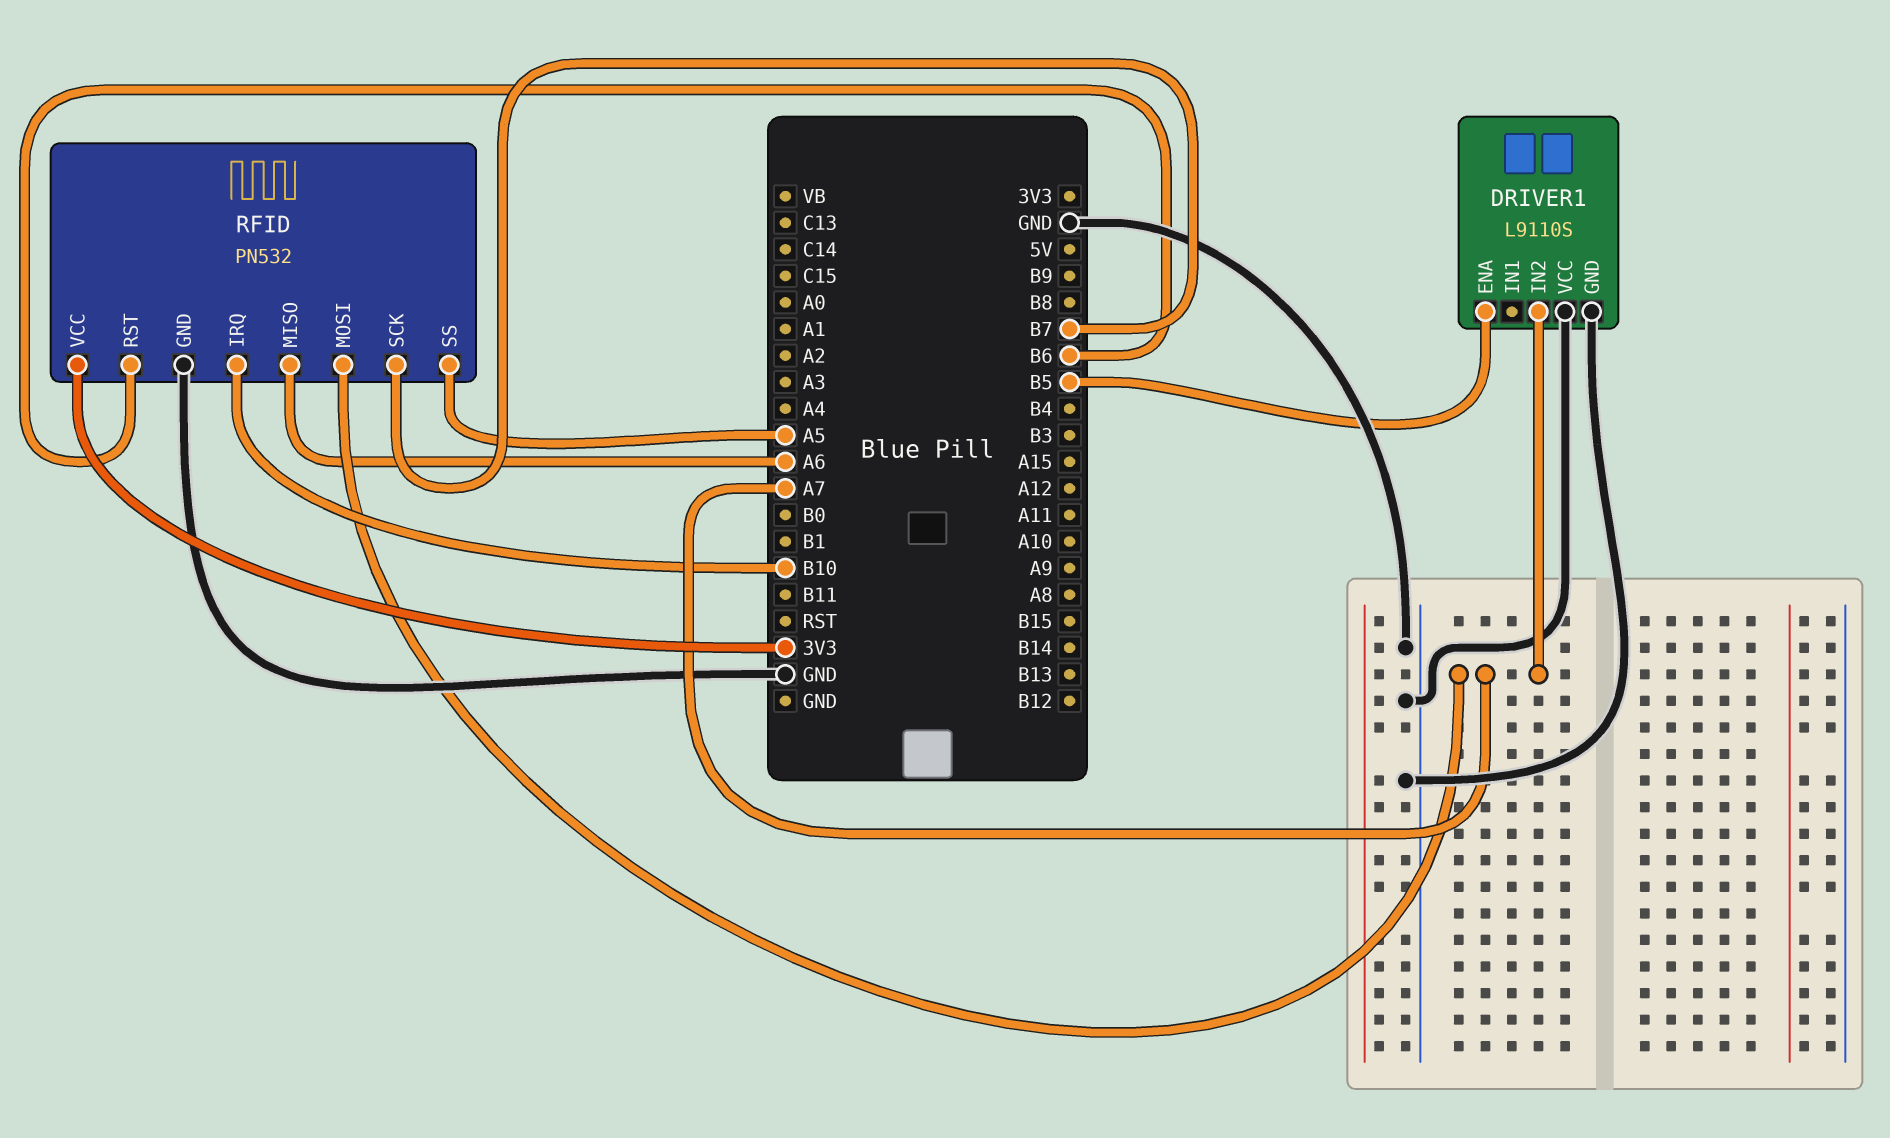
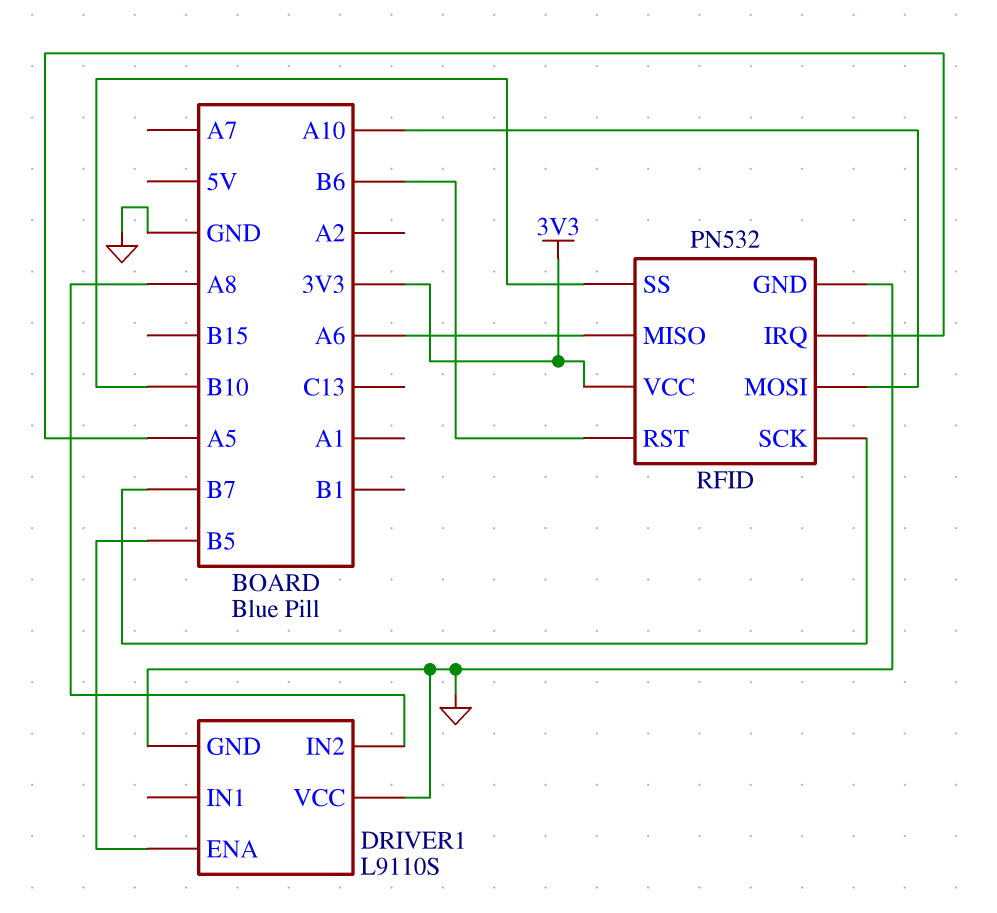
DRIVER1 pin IN2: A7 -> A8
RFID pin IRQ: B10 -> A5
RFID pin MOSI: A7 -> A10
RFID pin SS: A5 -> B10

